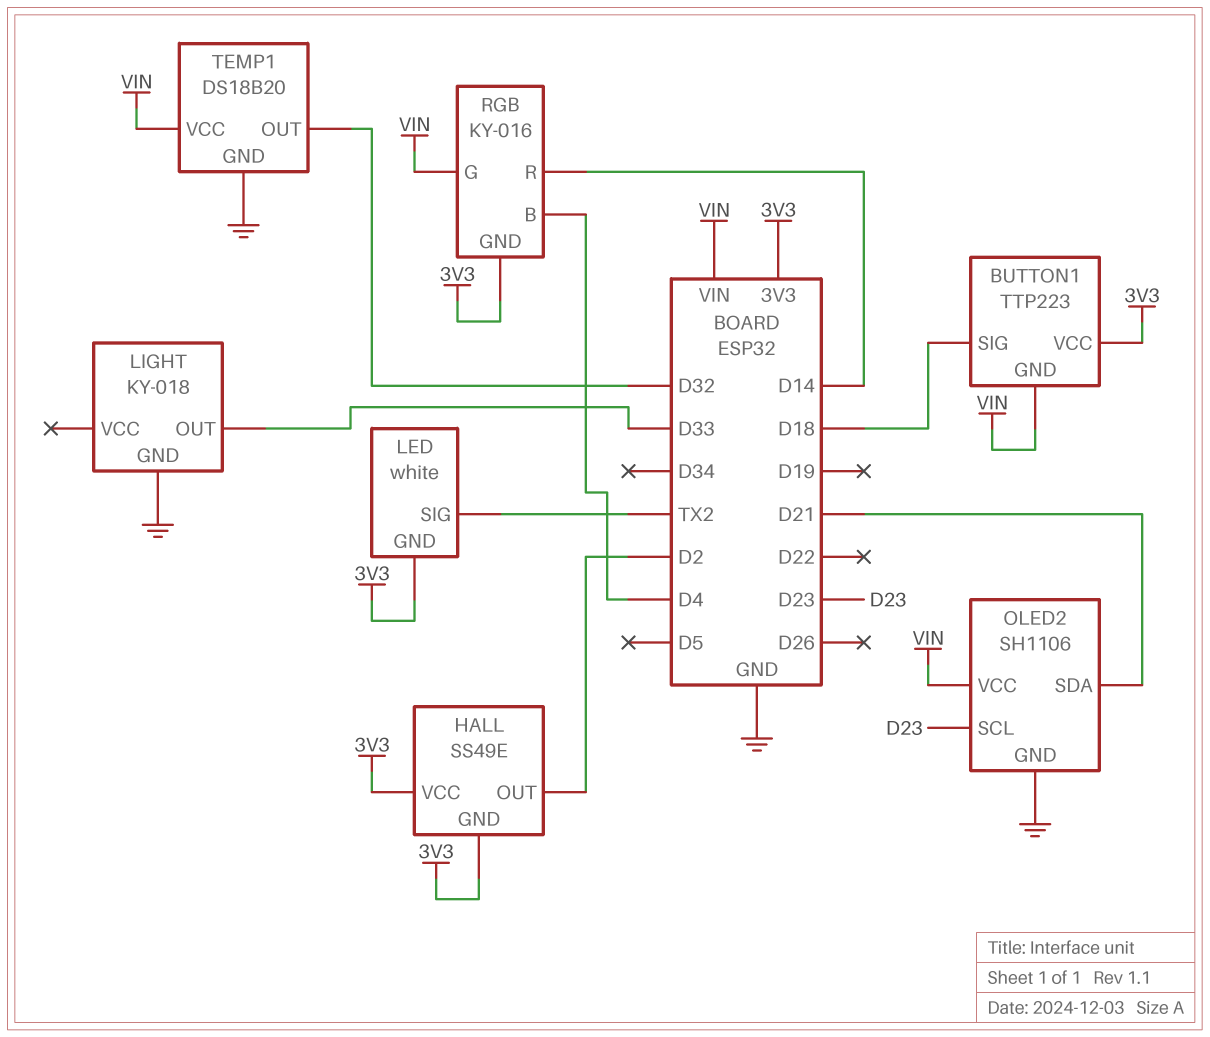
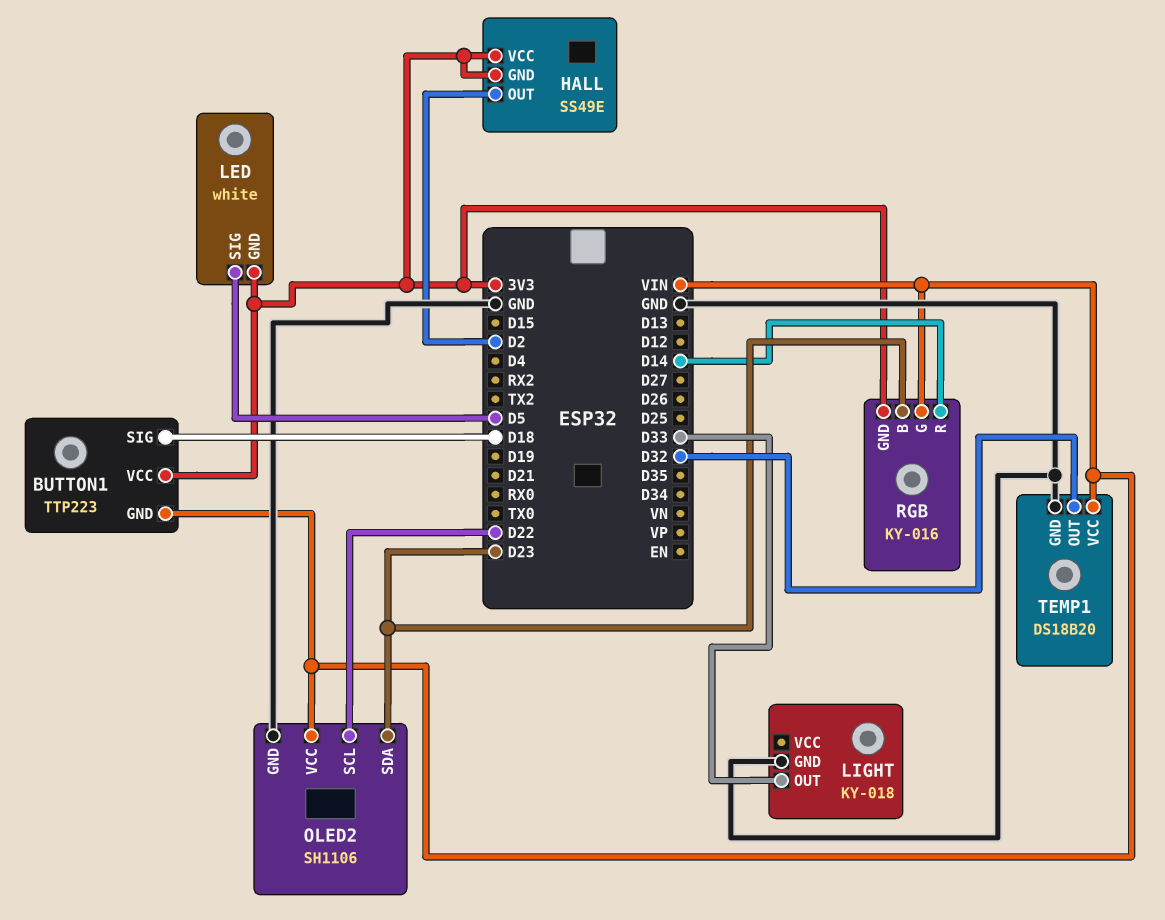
LED pin SIG: TX2 -> D5
OLED2 pin SCL: D23 -> D22
OLED2 pin SDA: D21 -> D23
RGB pin B: D4 -> D23

